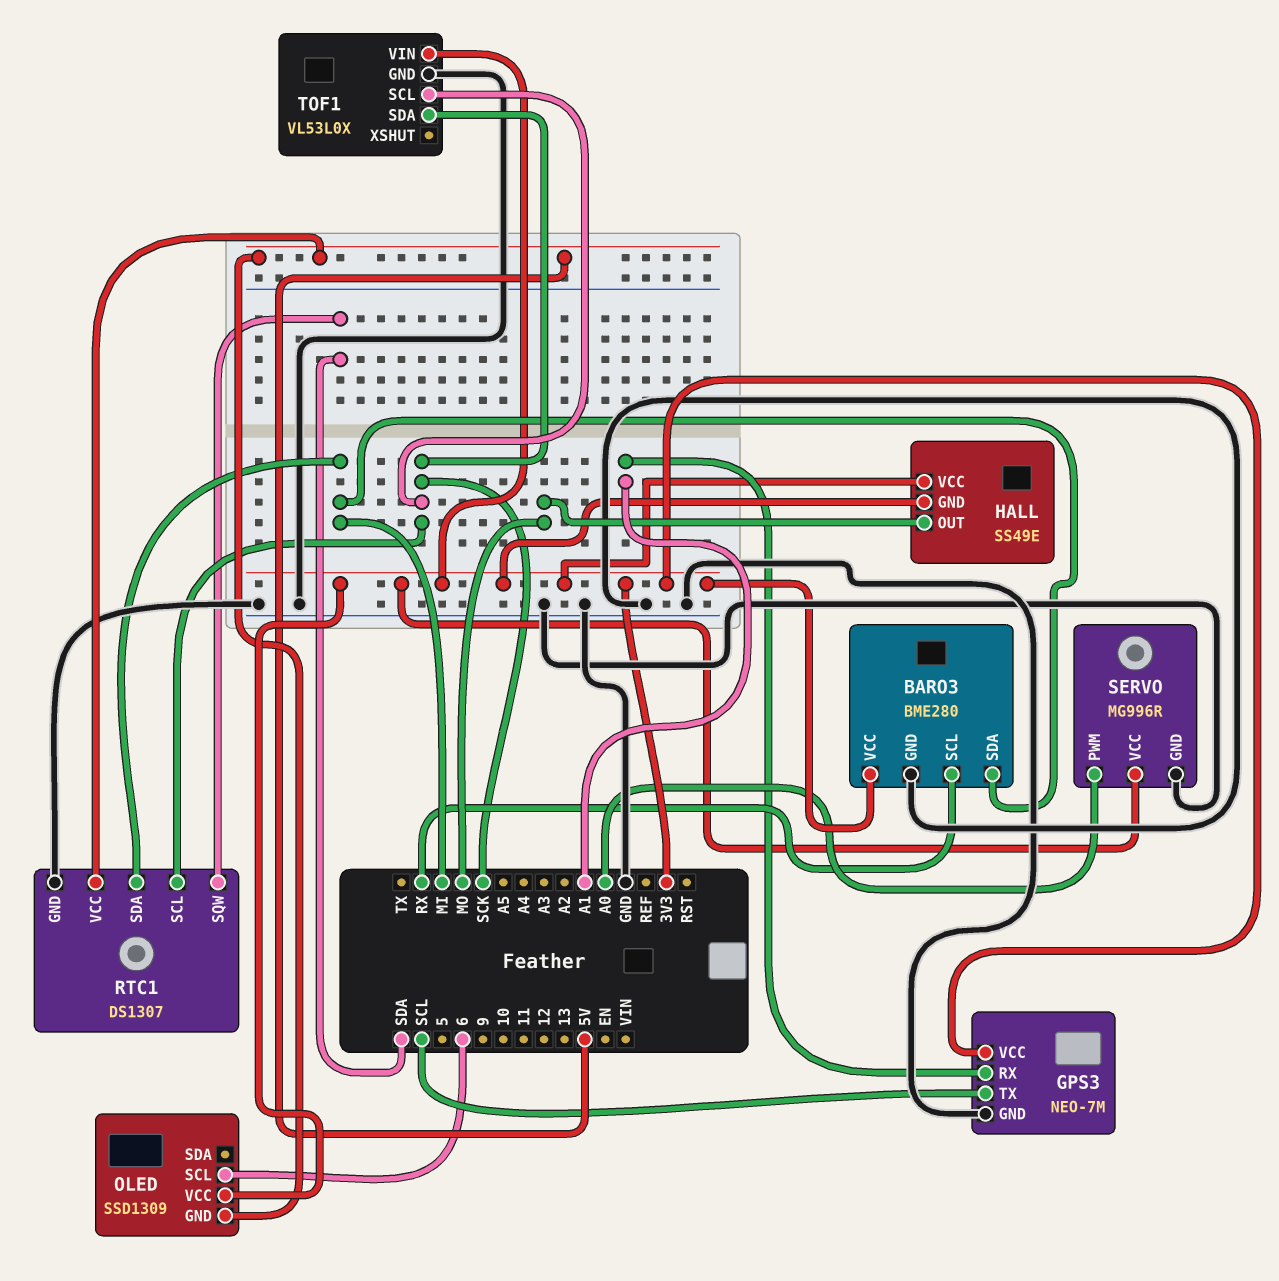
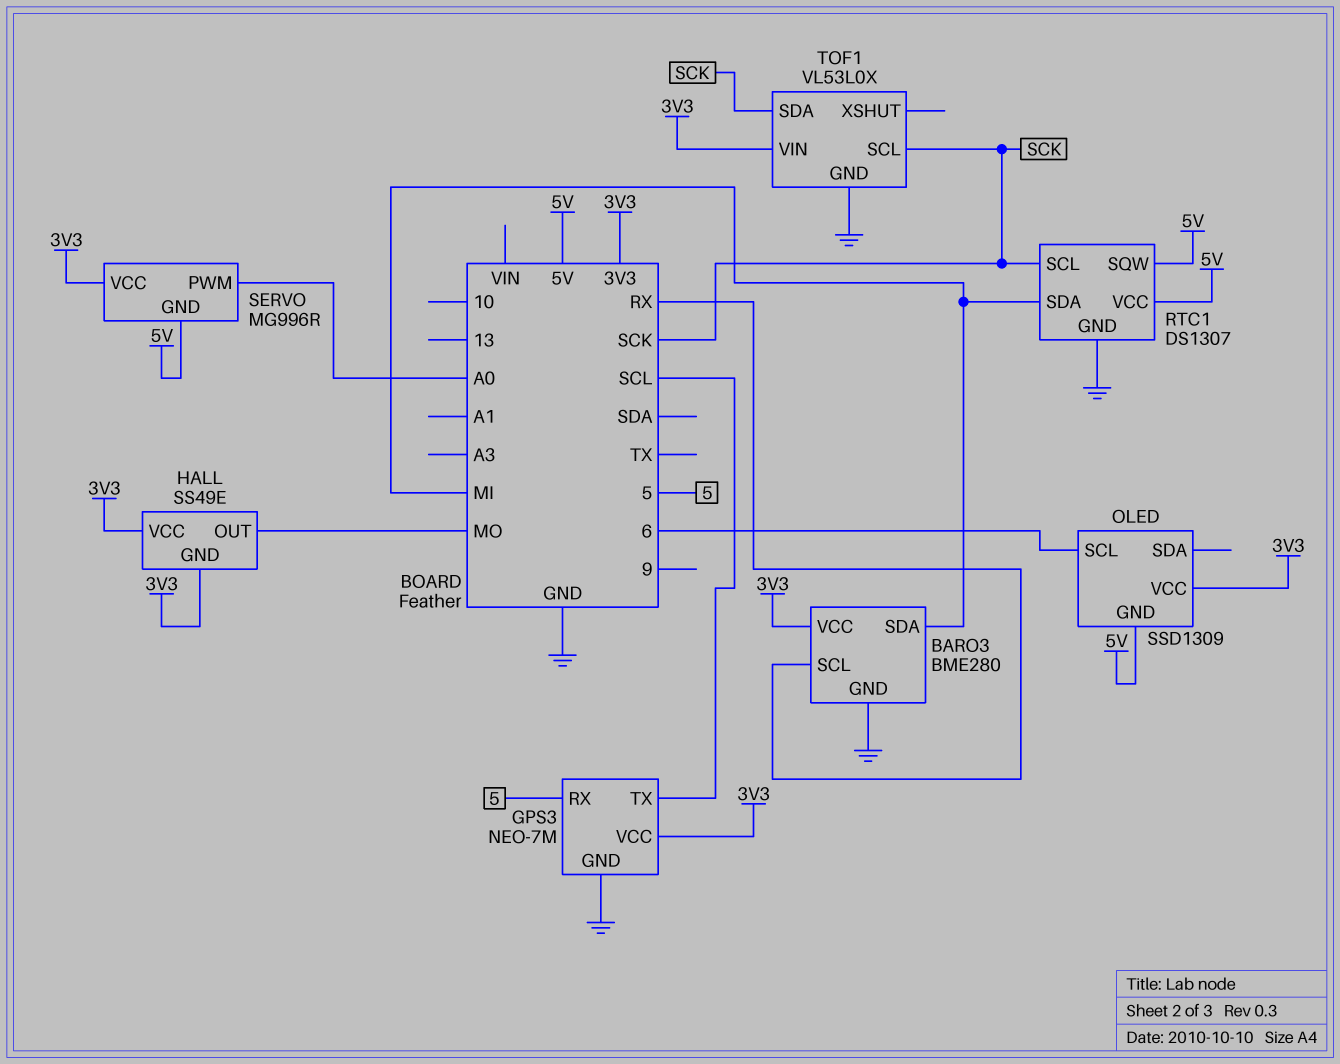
GPS3 pin RX: A1 -> 5
RTC1 pin SQW: SDA -> 5V
SERVO pin GND: GND -> 5V

